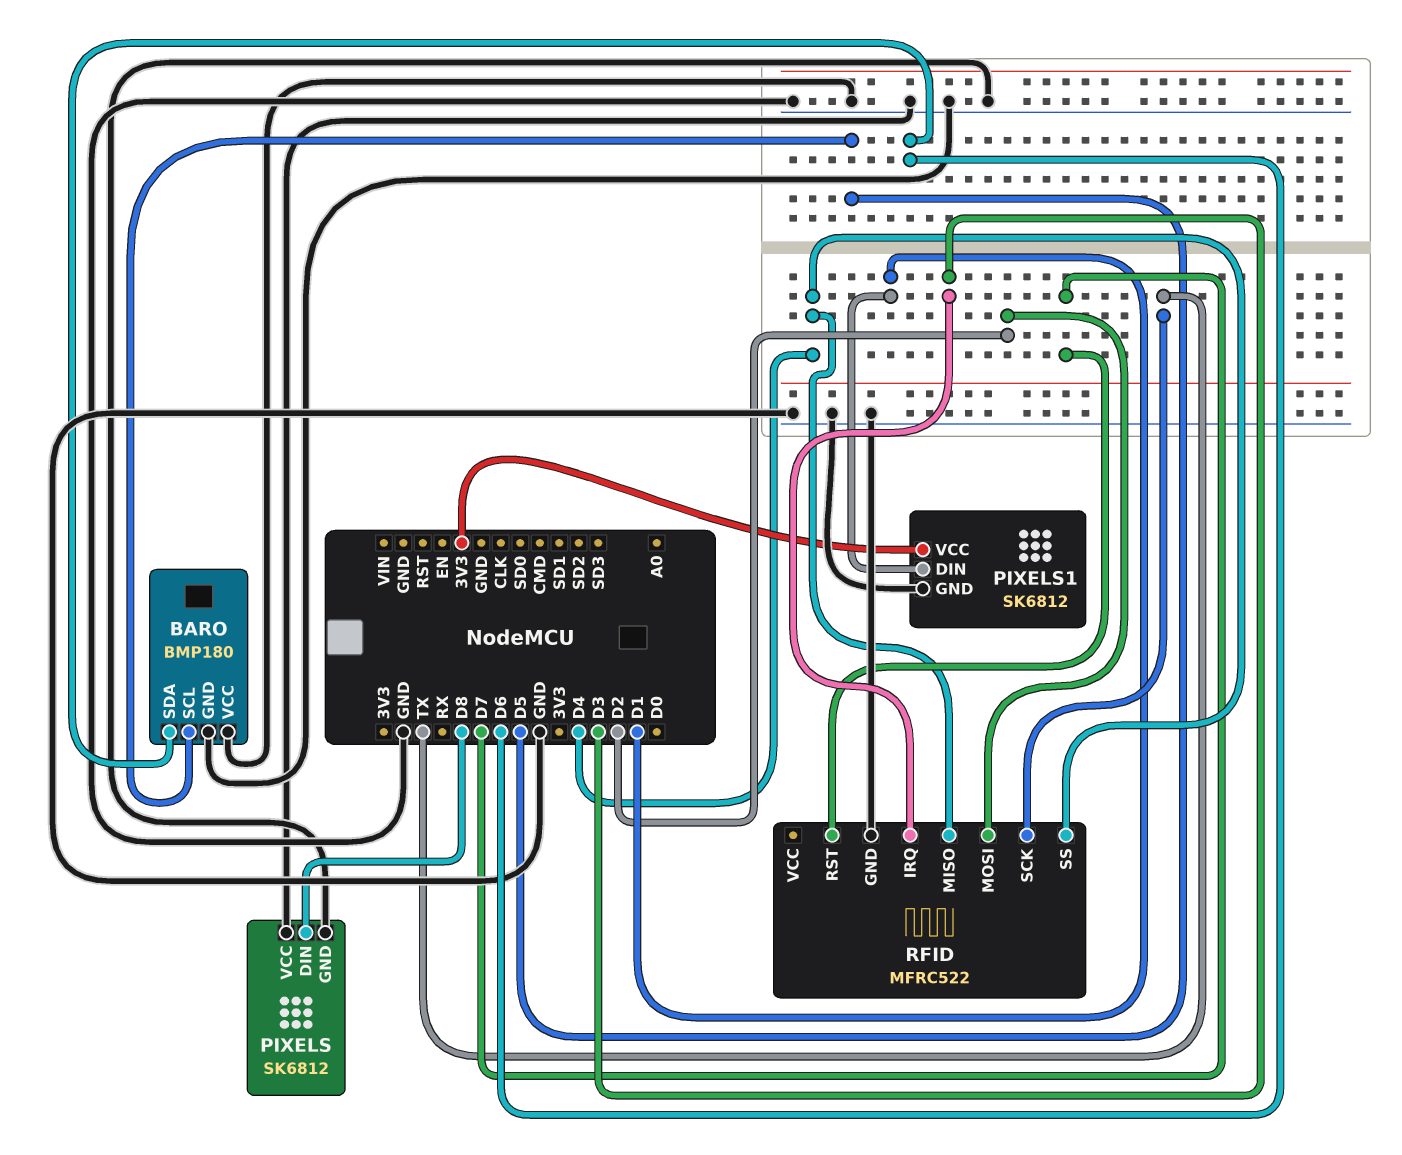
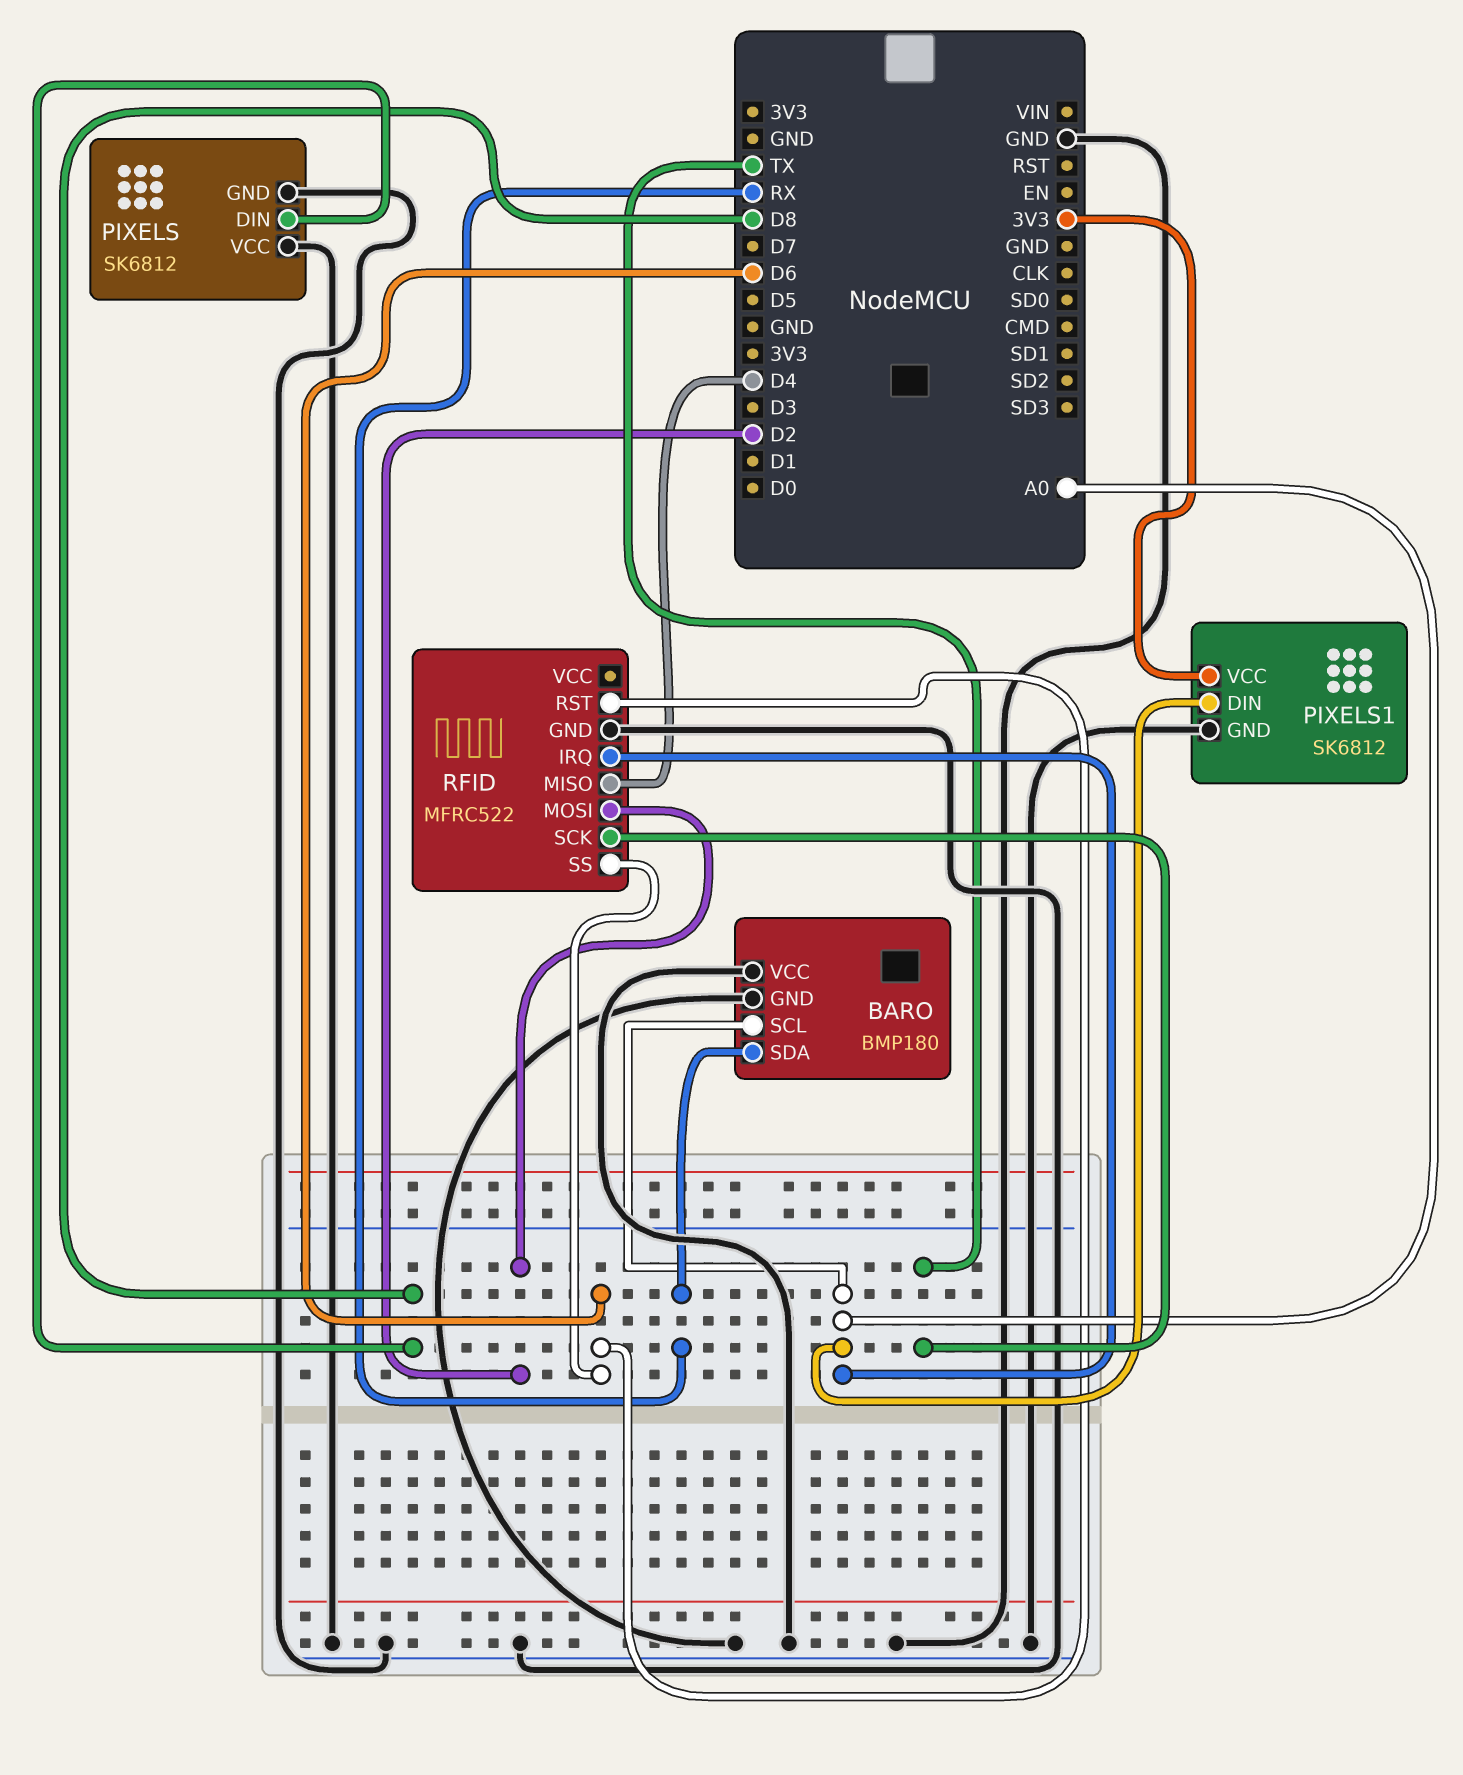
BARO pin SCL: D5 -> A0
BARO pin SDA: D6 -> RX
PIXELS1 pin DIN: D1 -> A0
RFID pin IRQ: D3 -> A0
RFID pin RST: D7 -> D6
RFID pin SS: D4 -> D6

